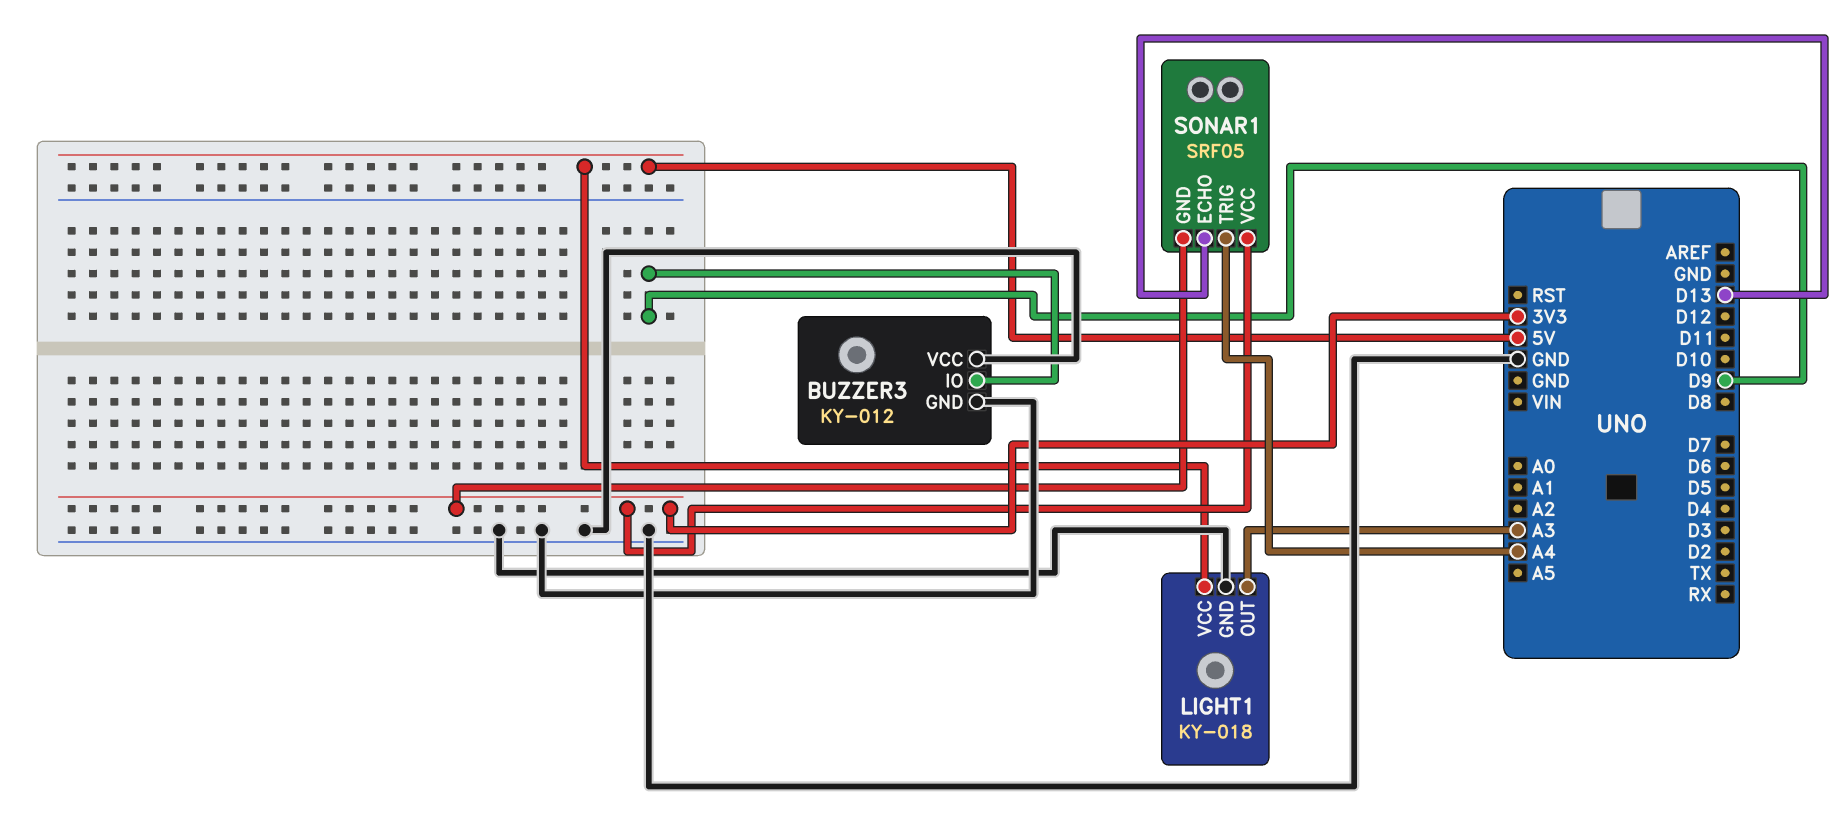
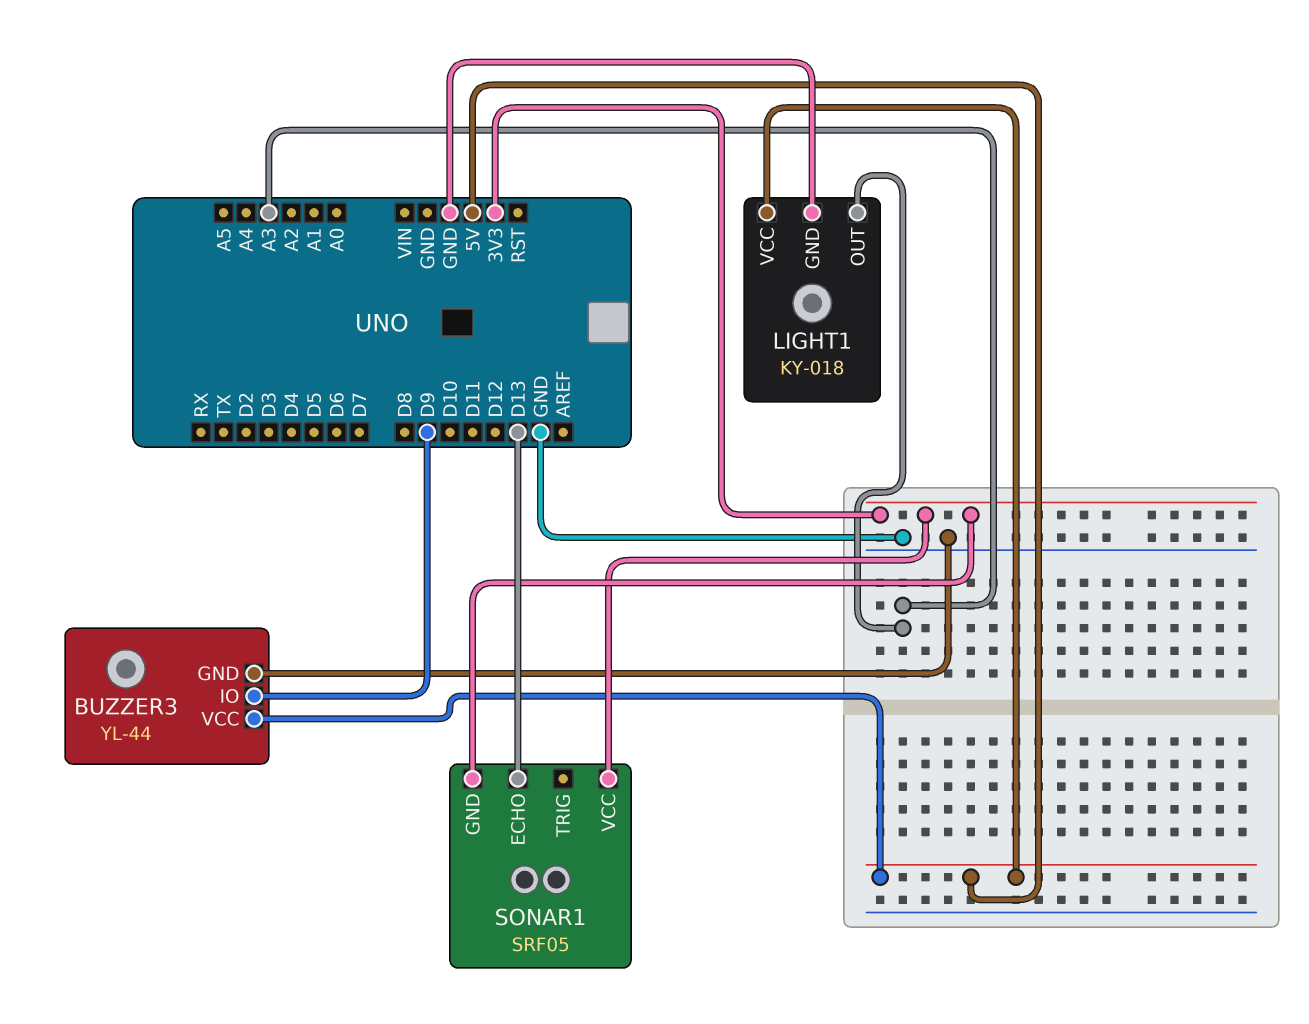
BUZZER3: KY-012 -> YL-44
BUZZER3 pin VCC: GND -> 5V
SONAR1 pin TRIG: A4 -> none

